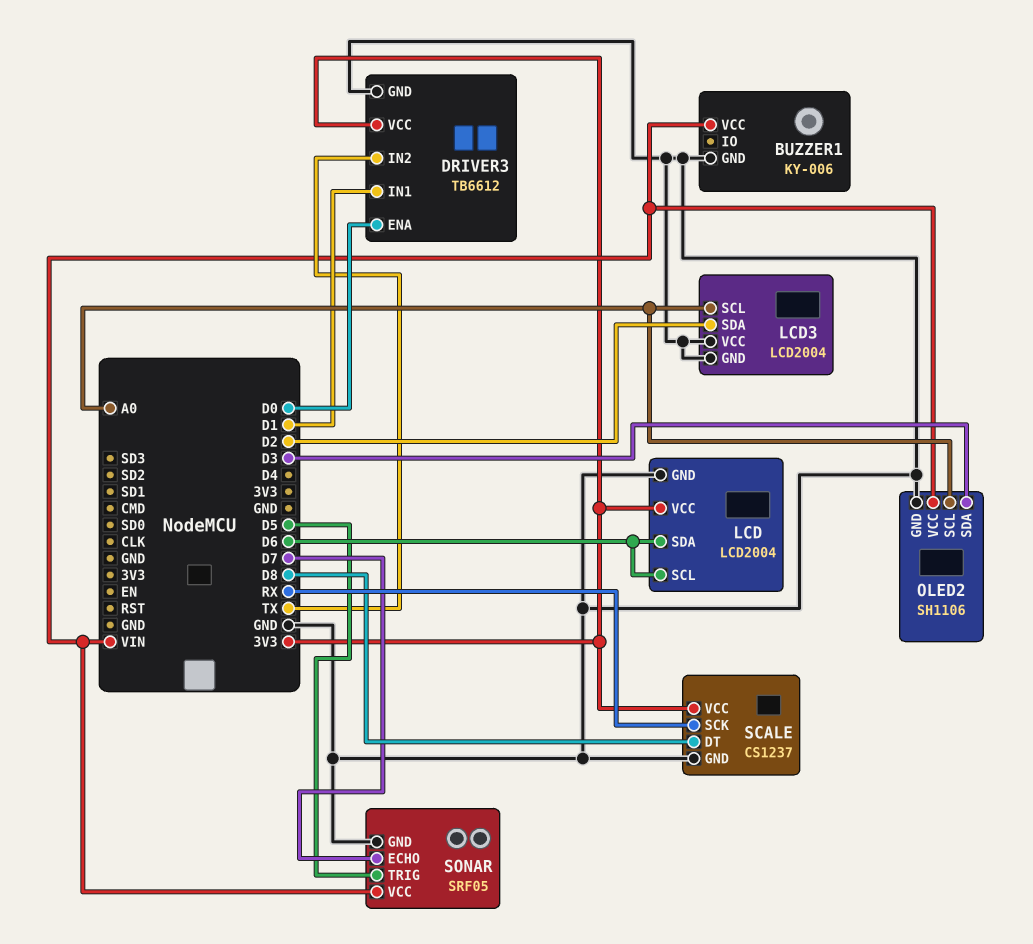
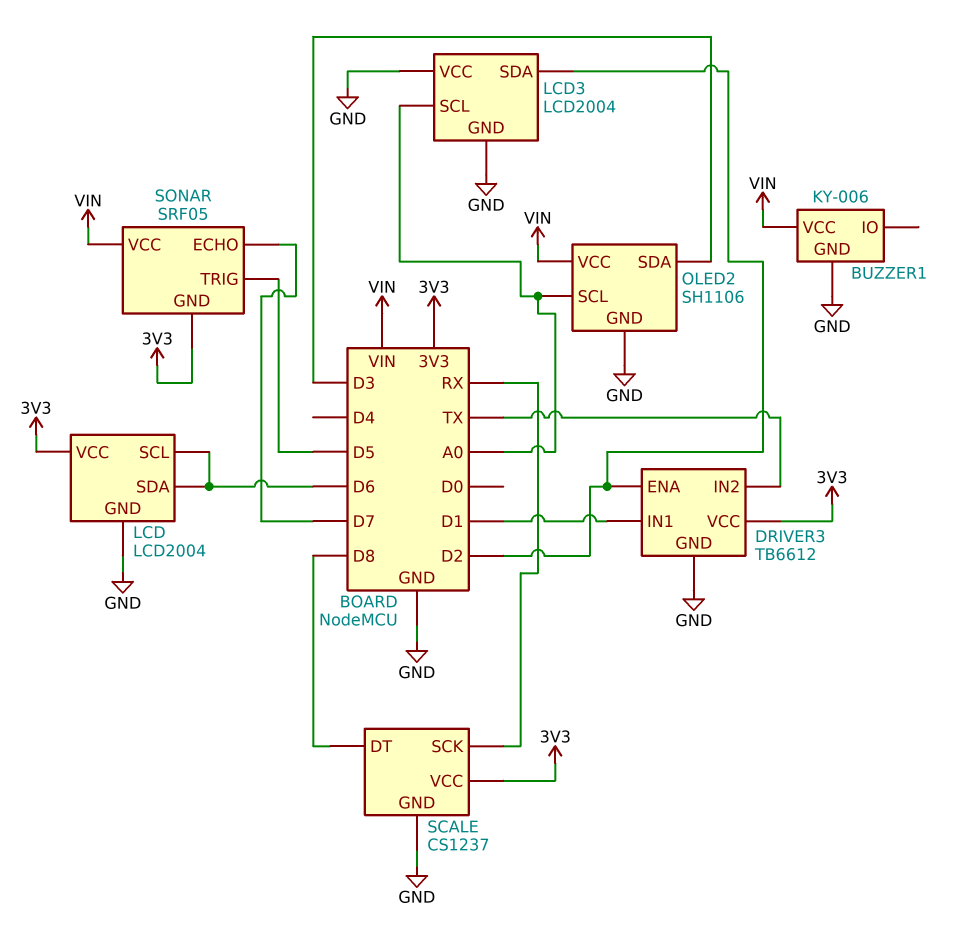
DRIVER3 pin ENA: D0 -> D2
SONAR pin GND: GND -> 3V3

